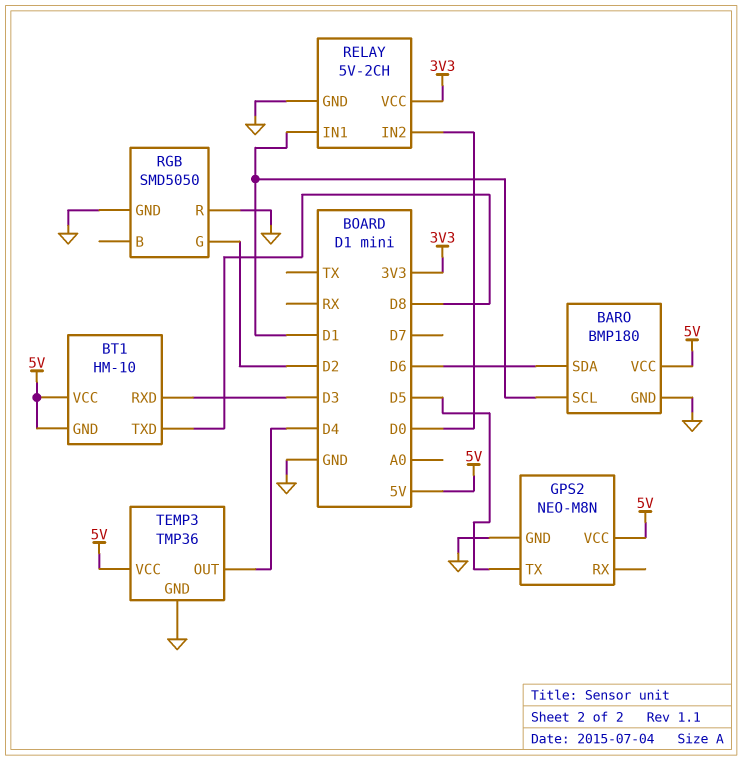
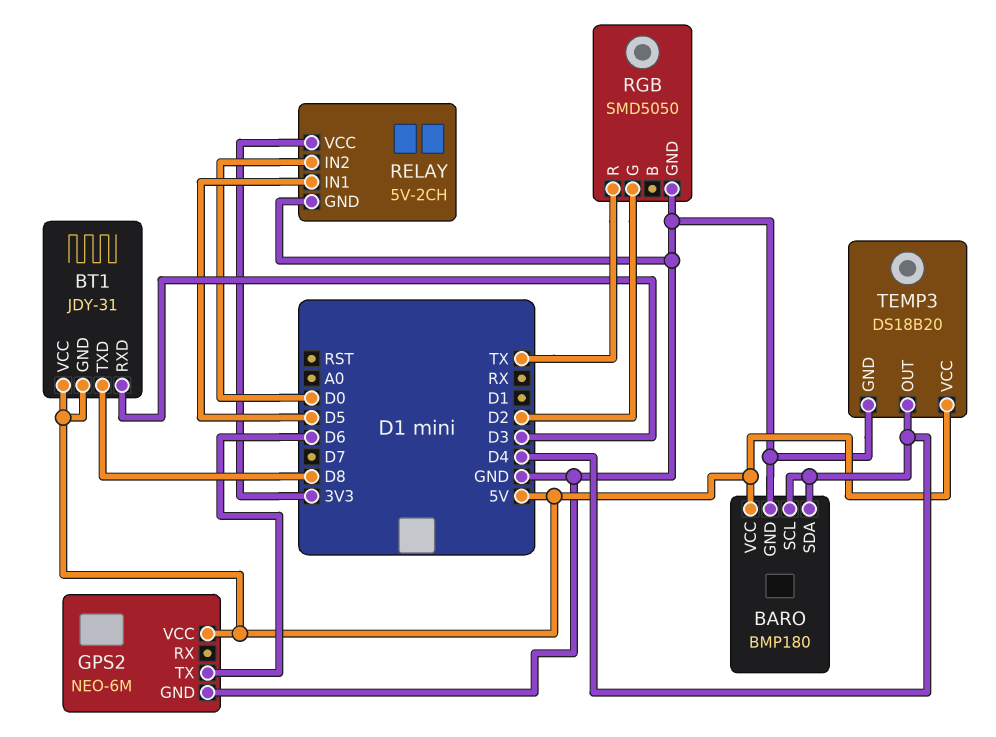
BARO pin SCL: D1 -> D4
BARO pin SDA: D6 -> D4
BT1: HM-10 -> JDY-31
GPS2: NEO-M8N -> NEO-6M
GPS2 pin TX: D5 -> D6
RELAY pin IN1: D1 -> D5
RGB pin R: GND -> TX
TEMP3: TMP36 -> DS18B20

